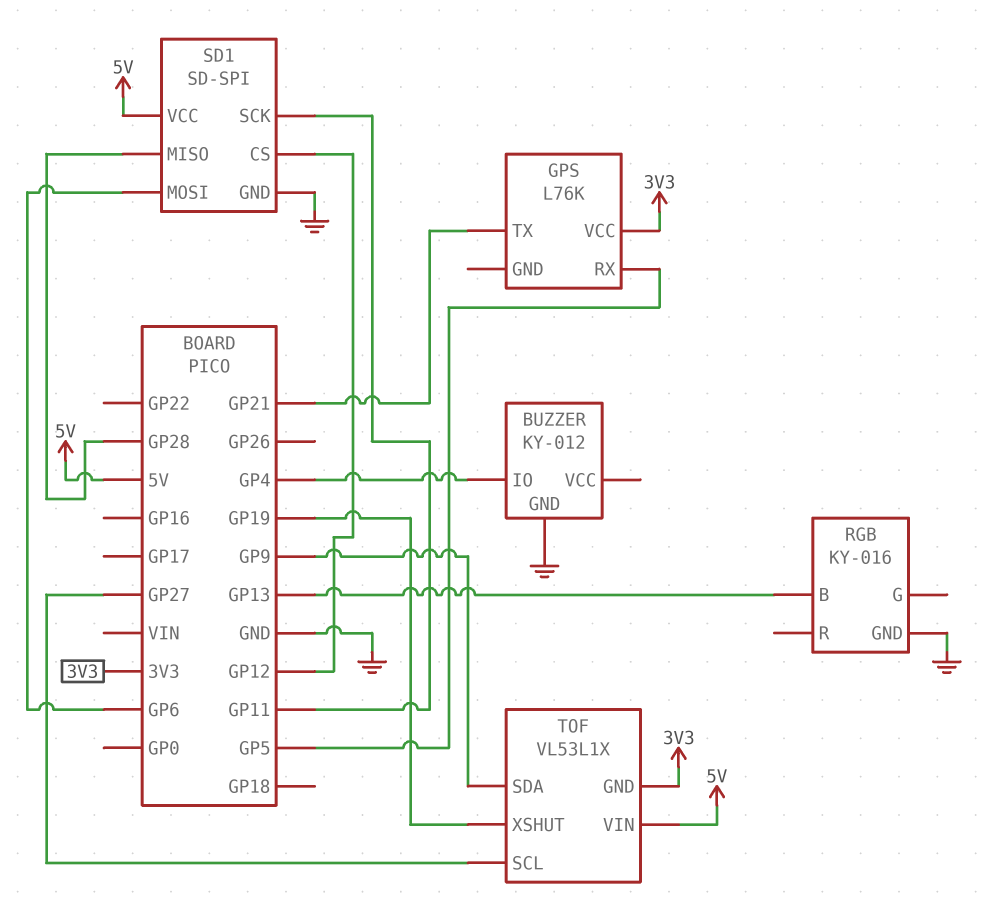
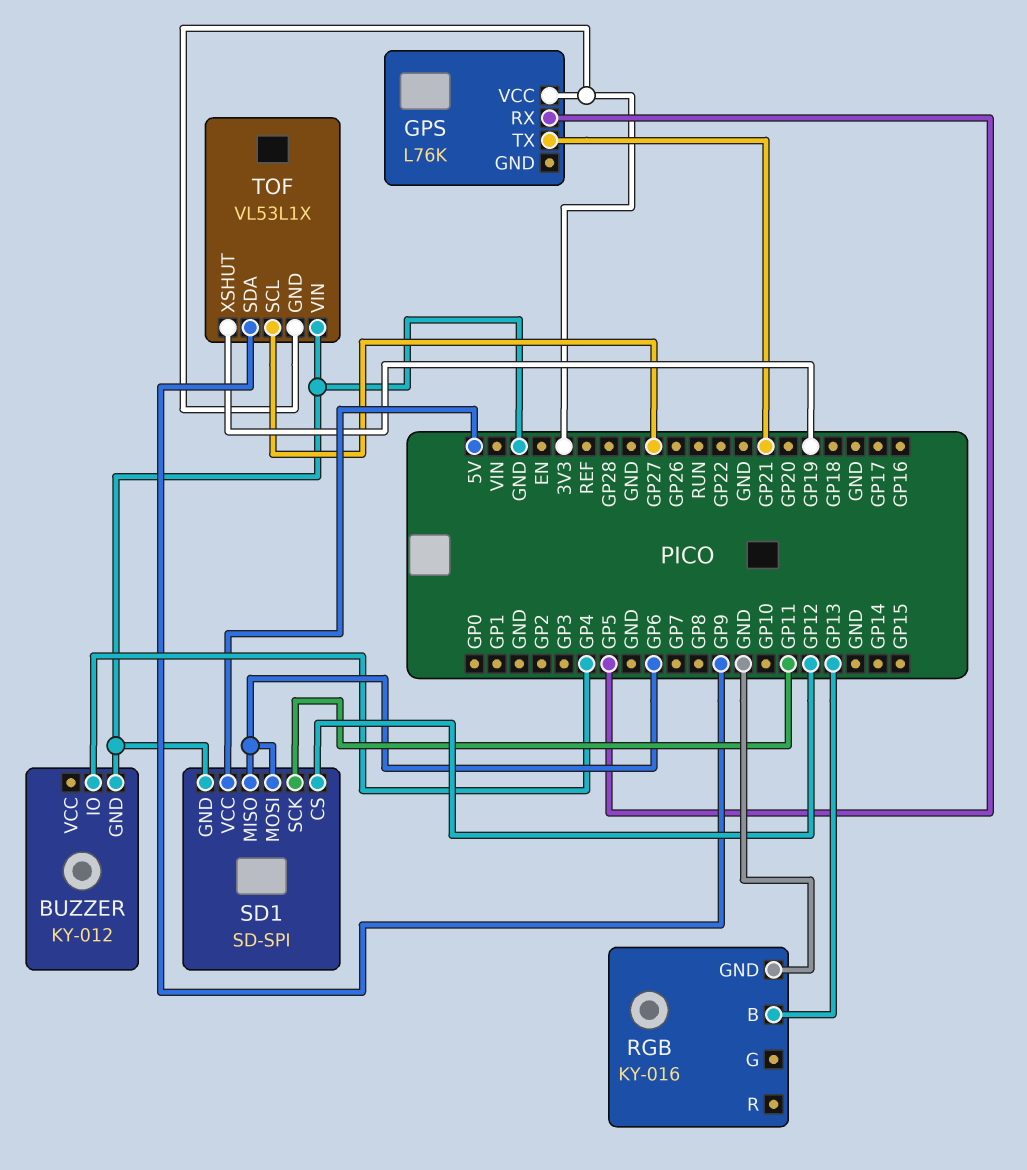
SD1 pin MISO: GP28 -> GP6
TOF pin VIN: 5V -> GND

